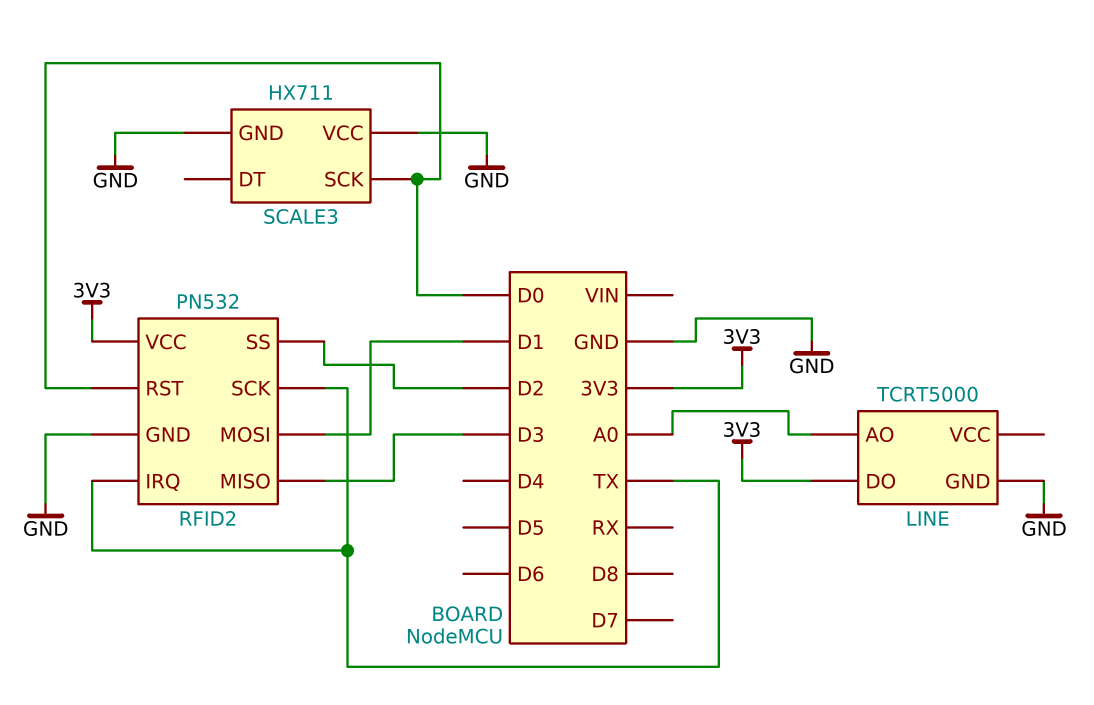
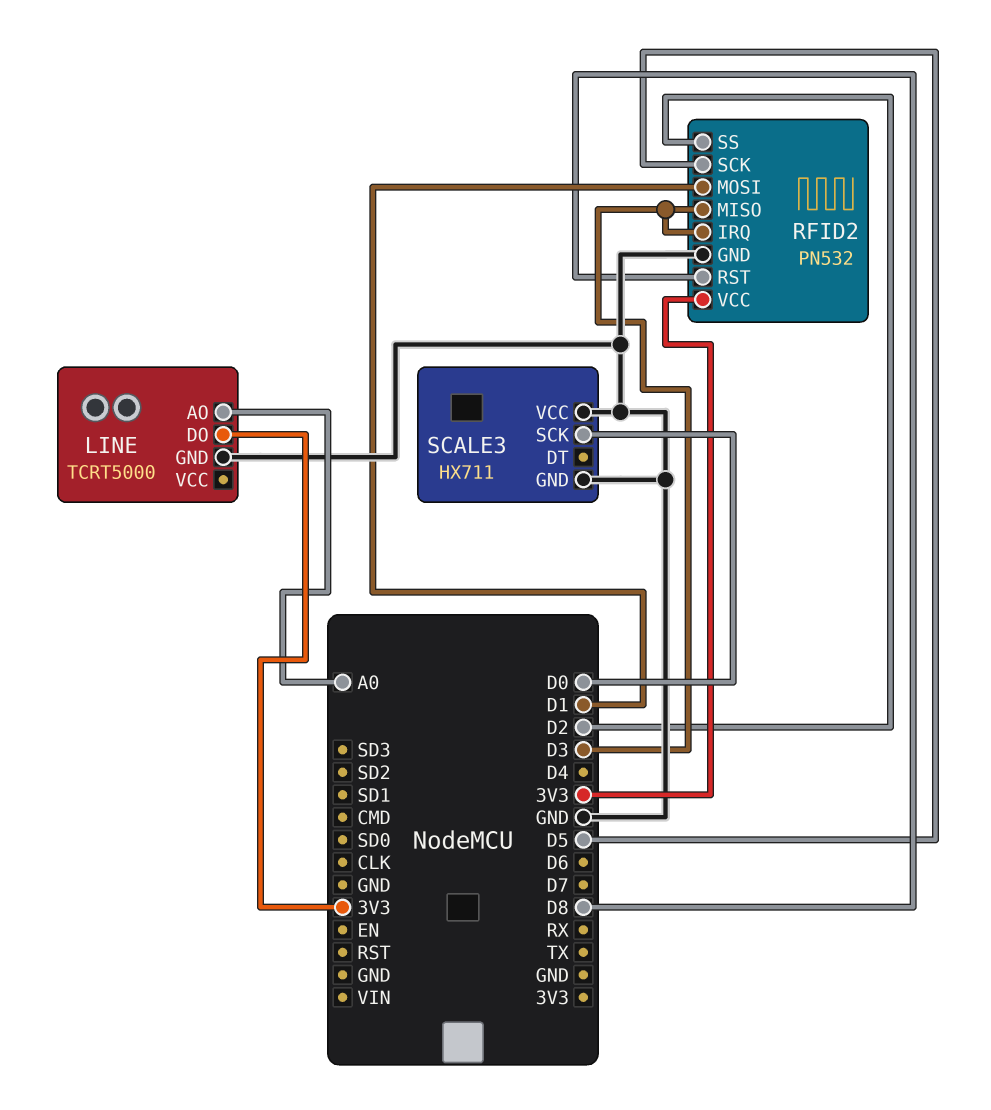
RFID2 pin IRQ: TX -> D3
RFID2 pin RST: D0 -> D8
RFID2 pin SCK: TX -> D5

